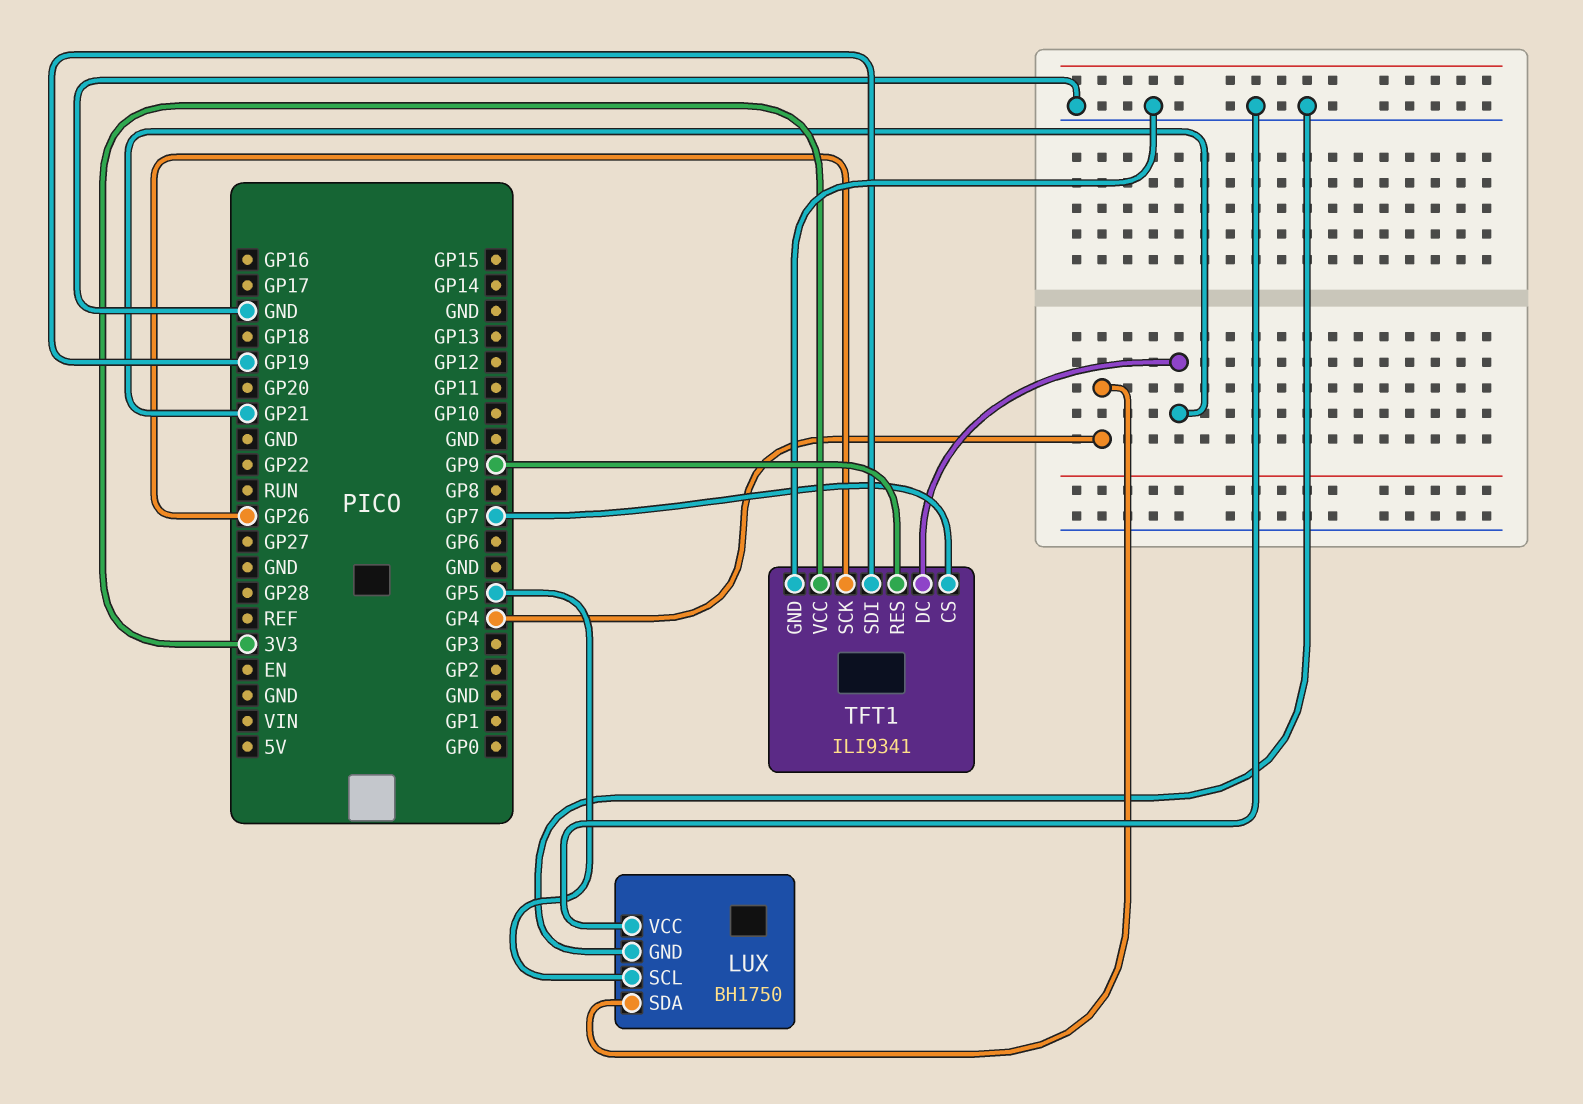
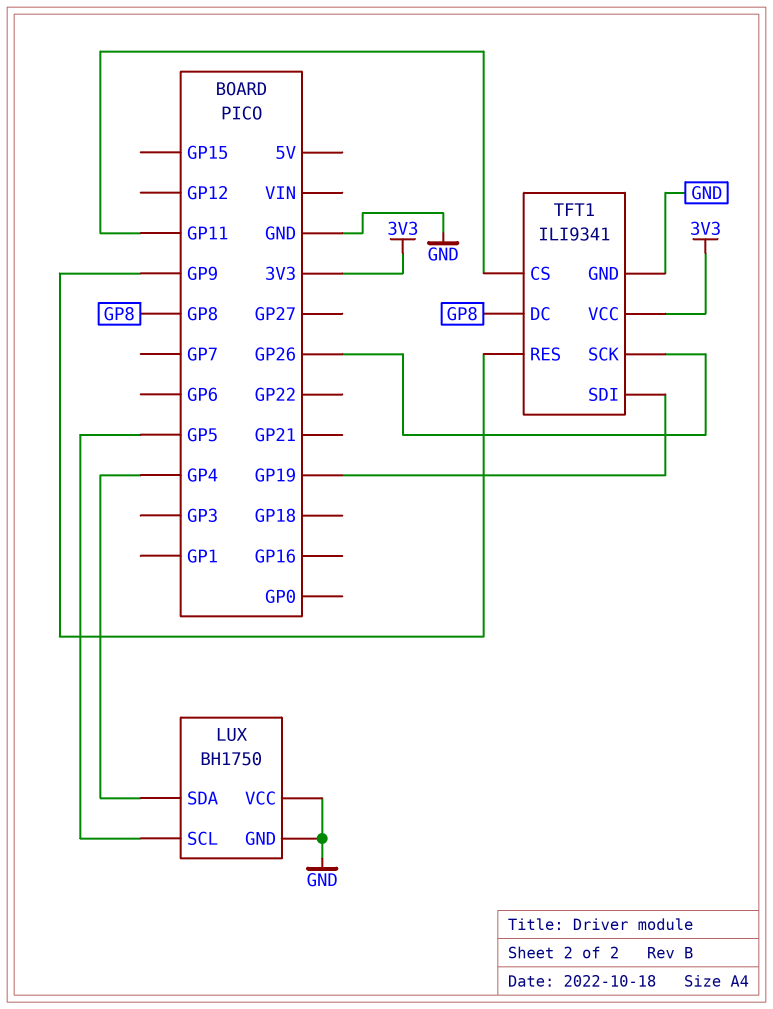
TFT1 pin CS: GP7 -> GP11
TFT1 pin DC: GP21 -> GP8

